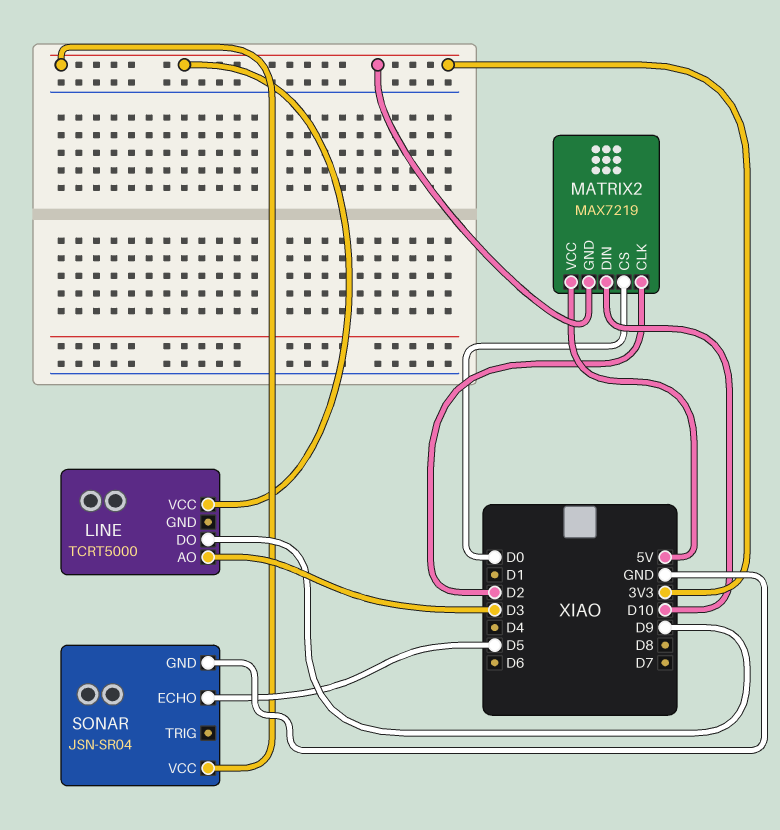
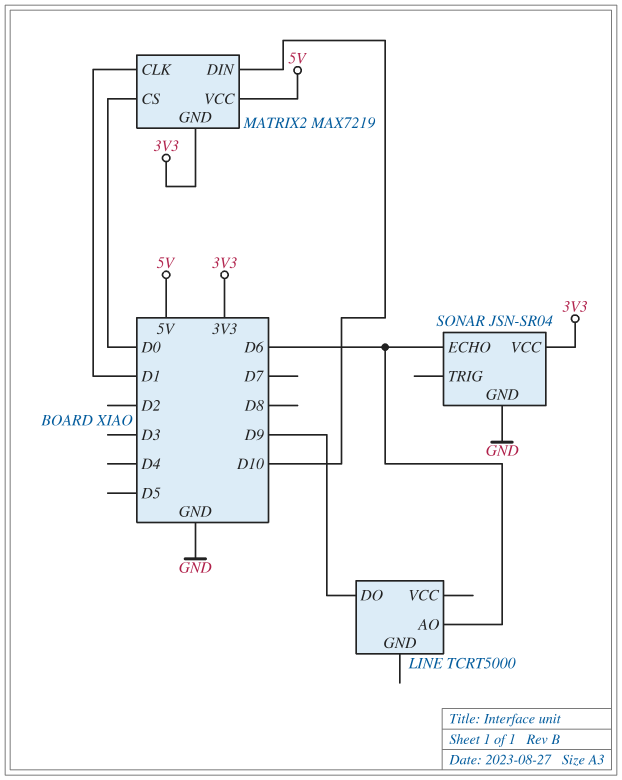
LINE pin AO: D3 -> D6
LINE pin VCC: 3V3 -> none
MATRIX2 pin CLK: D2 -> D1
SONAR pin ECHO: D5 -> D6

